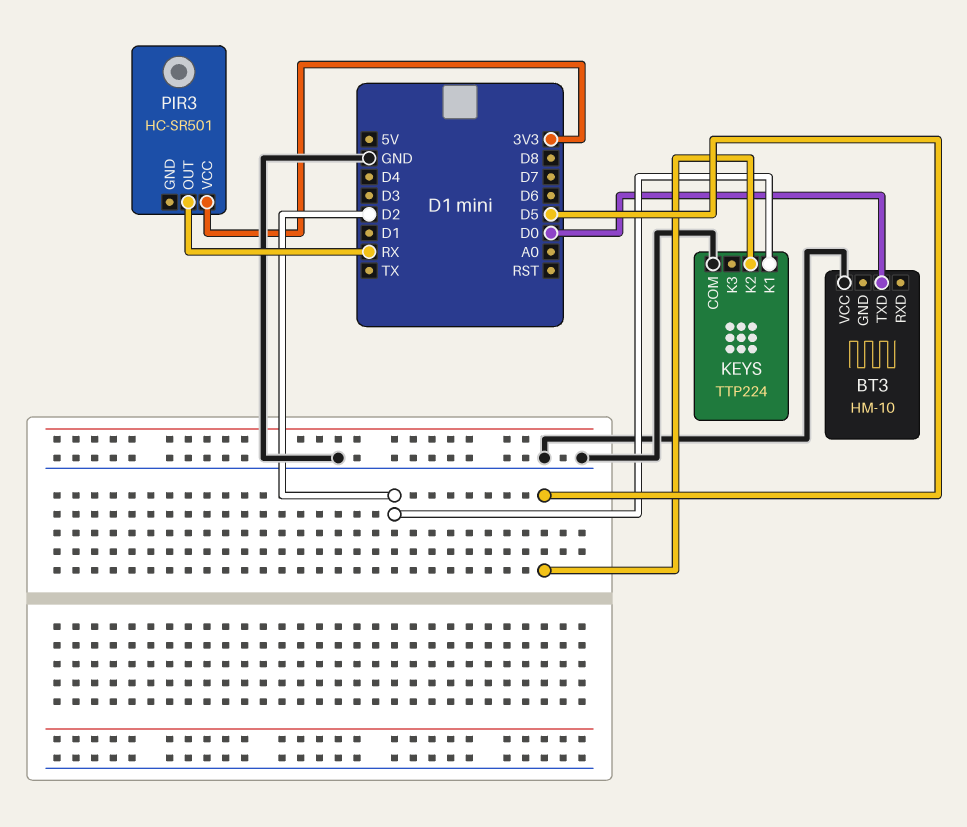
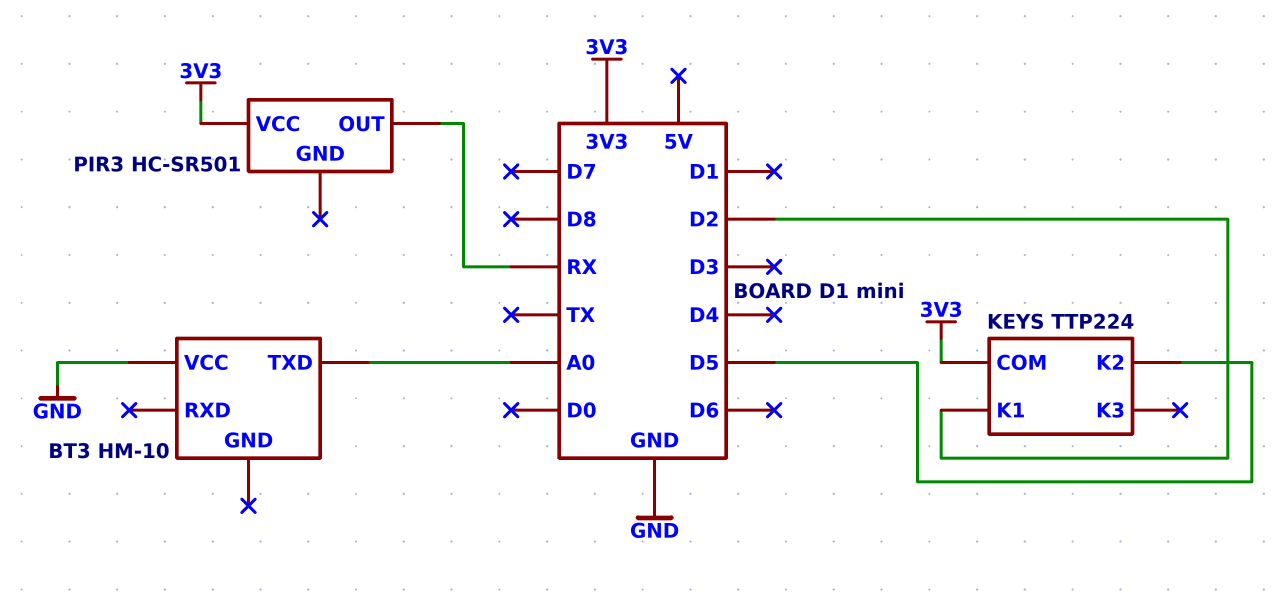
BT3 pin TXD: D0 -> A0
KEYS pin COM: GND -> 3V3

